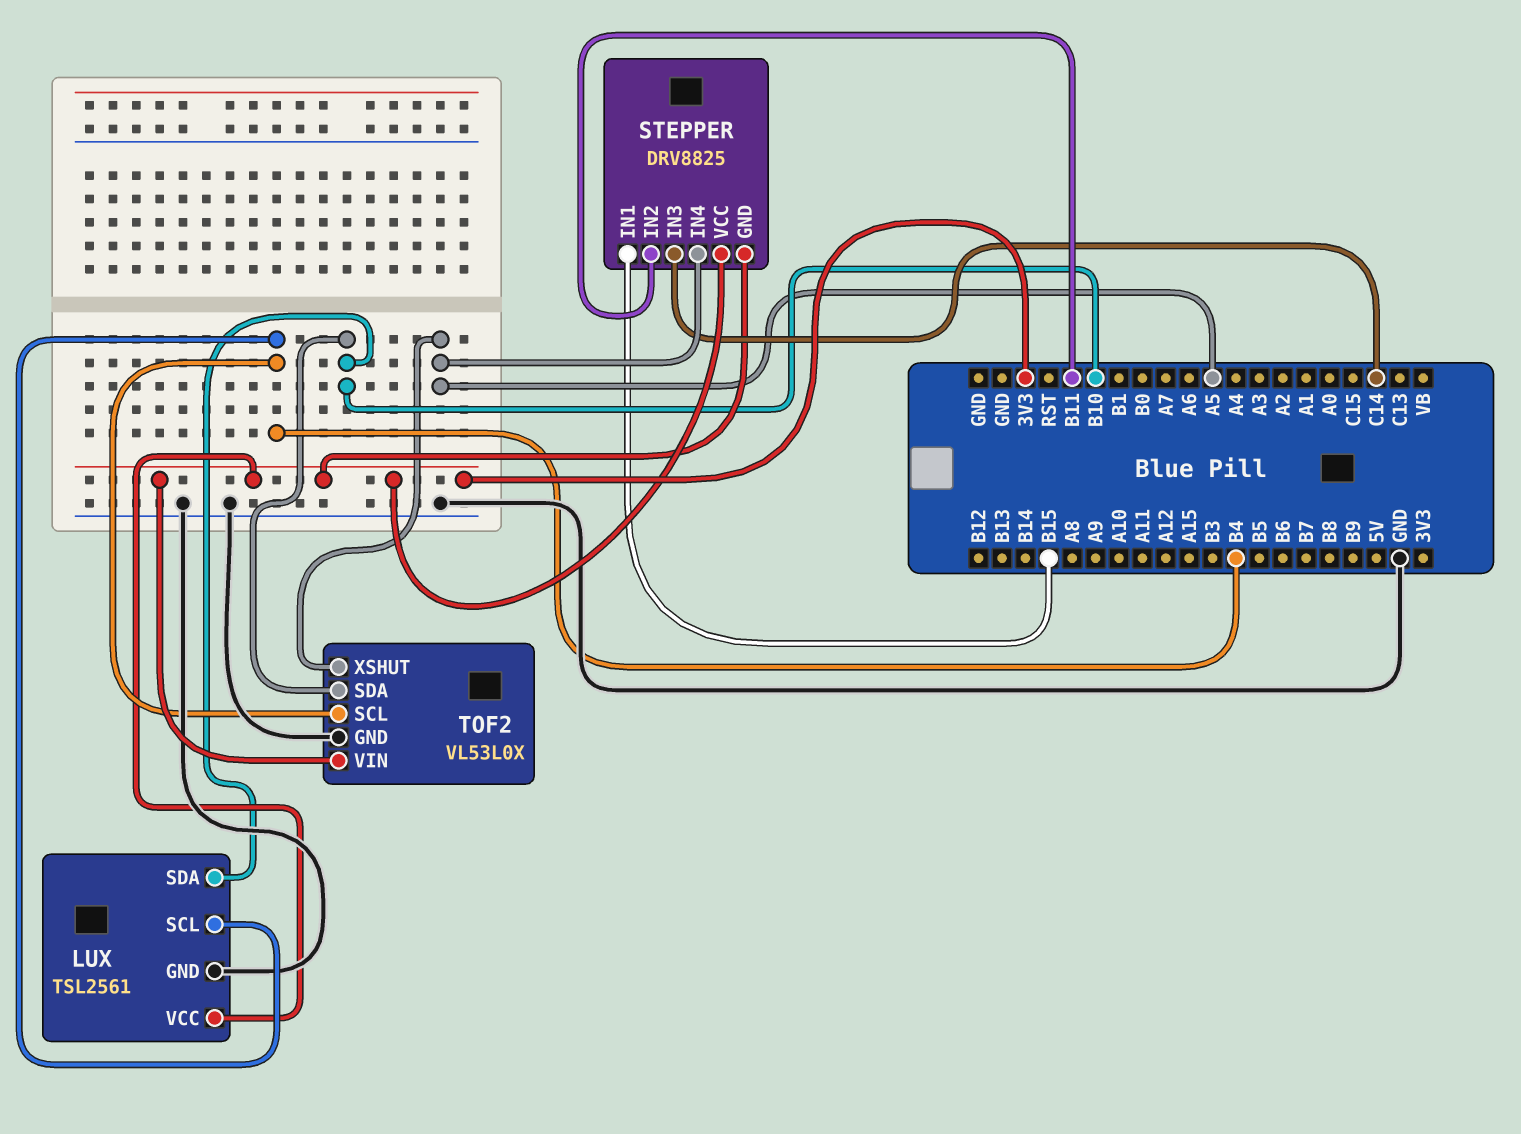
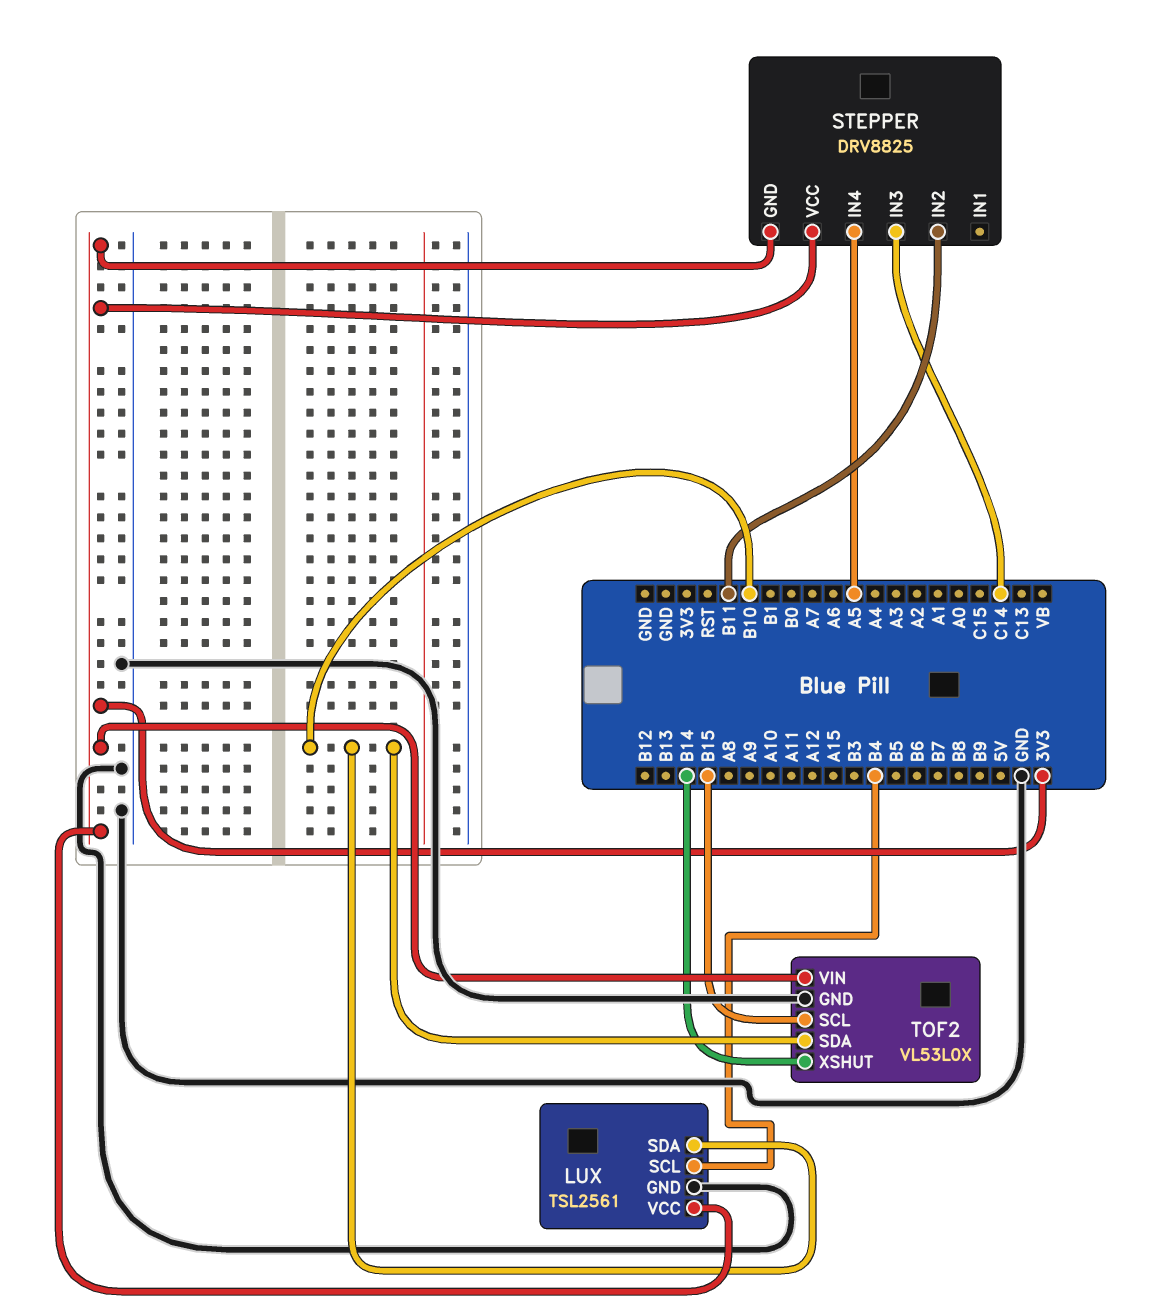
STEPPER pin IN1: B15 -> none
TOF2 pin SCL: B4 -> B15
TOF2 pin XSHUT: A5 -> B14

